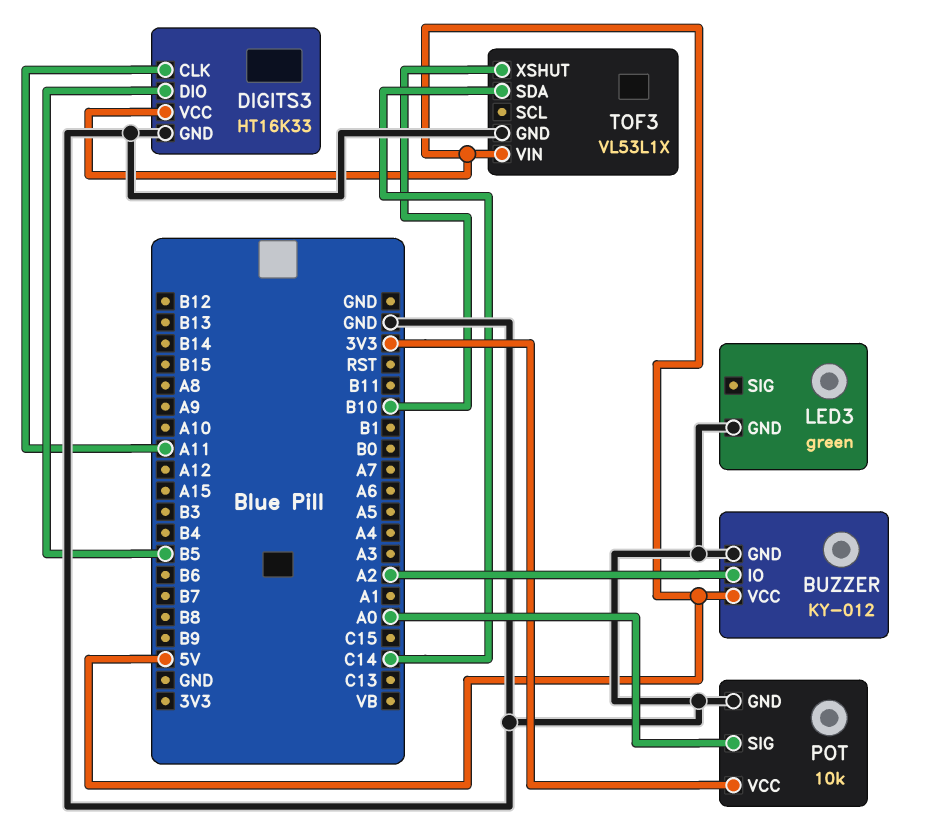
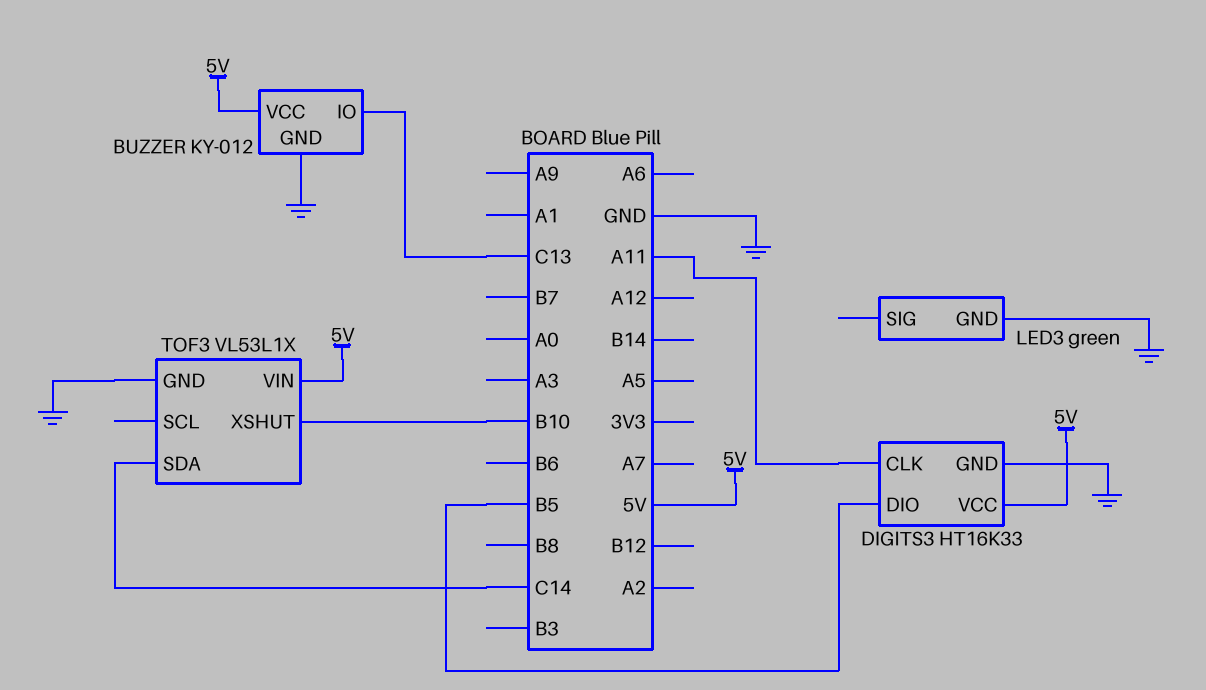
BUZZER pin IO: A2 -> C13
POT: 10k -> none
POT pin GND: GND -> none
POT pin SIG: A0 -> none
POT pin VCC: 3V3 -> none

